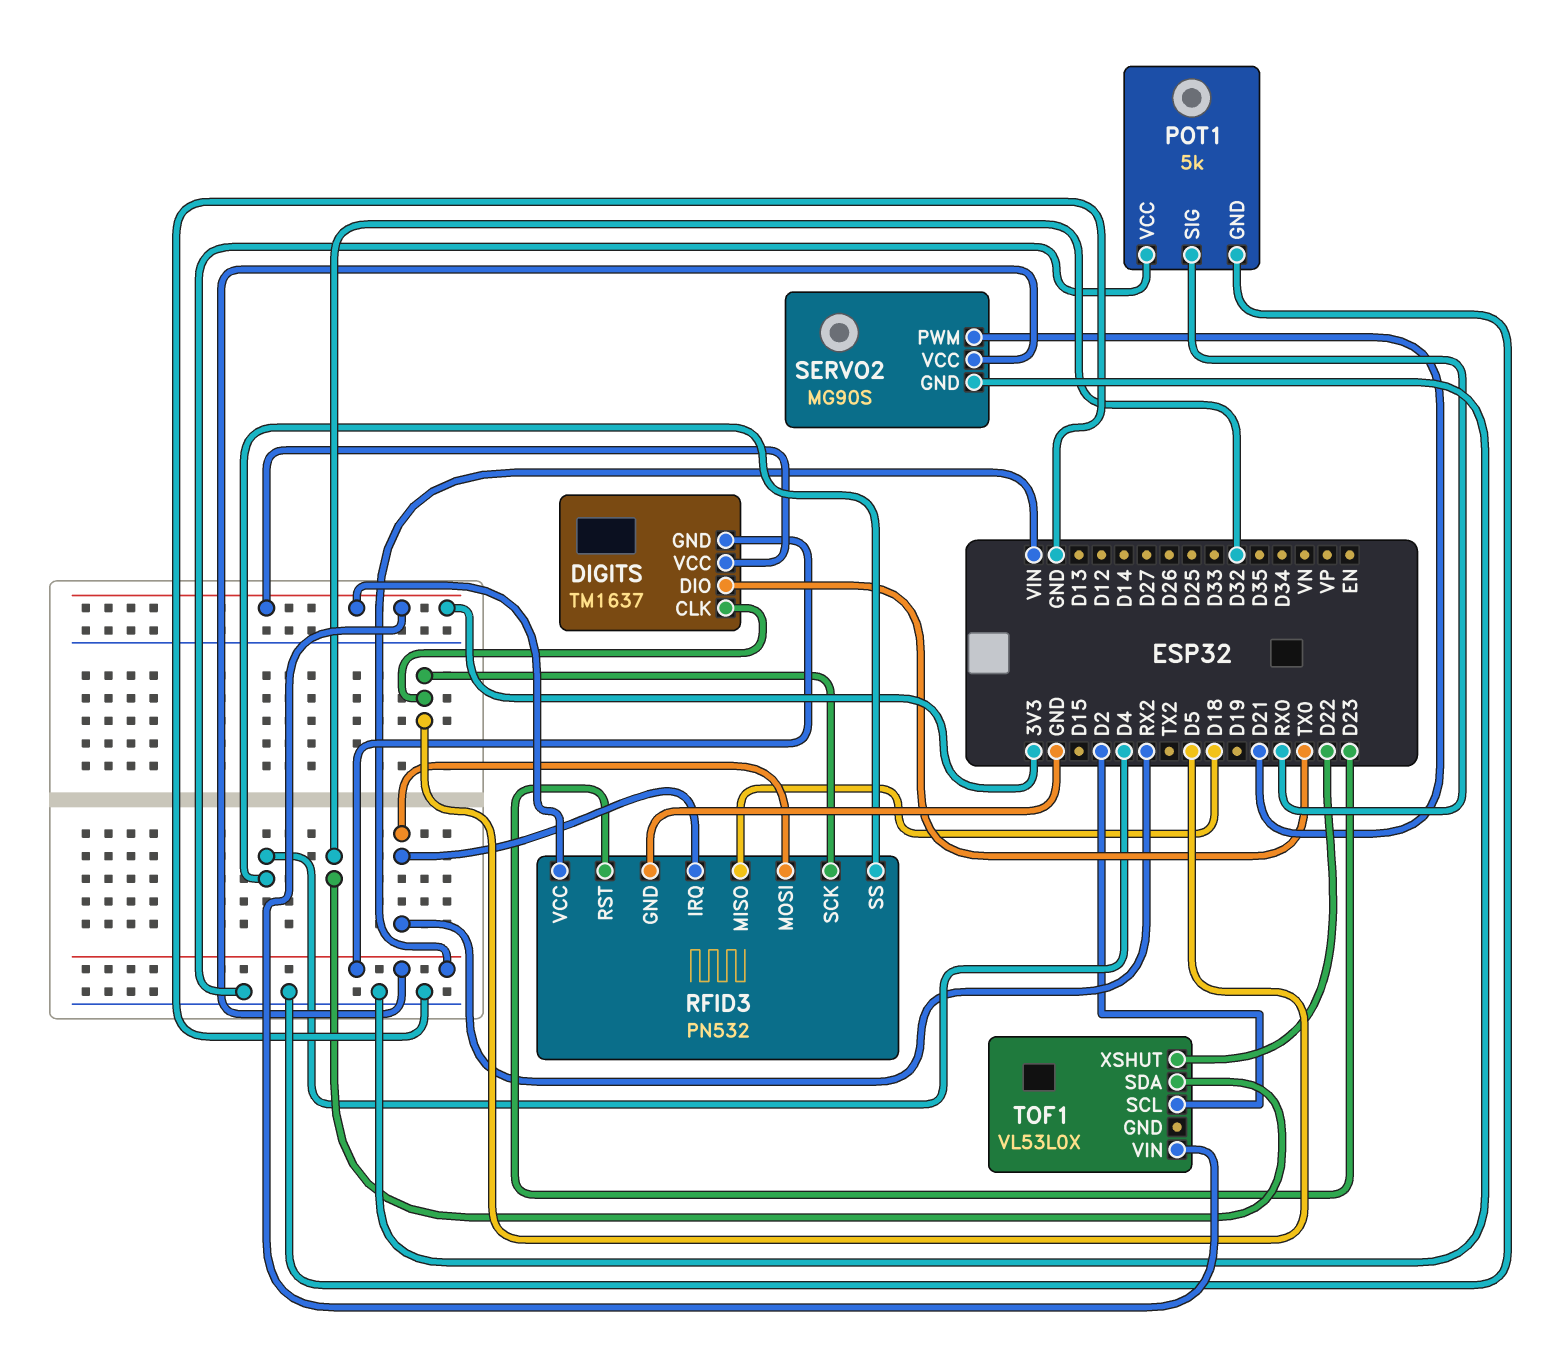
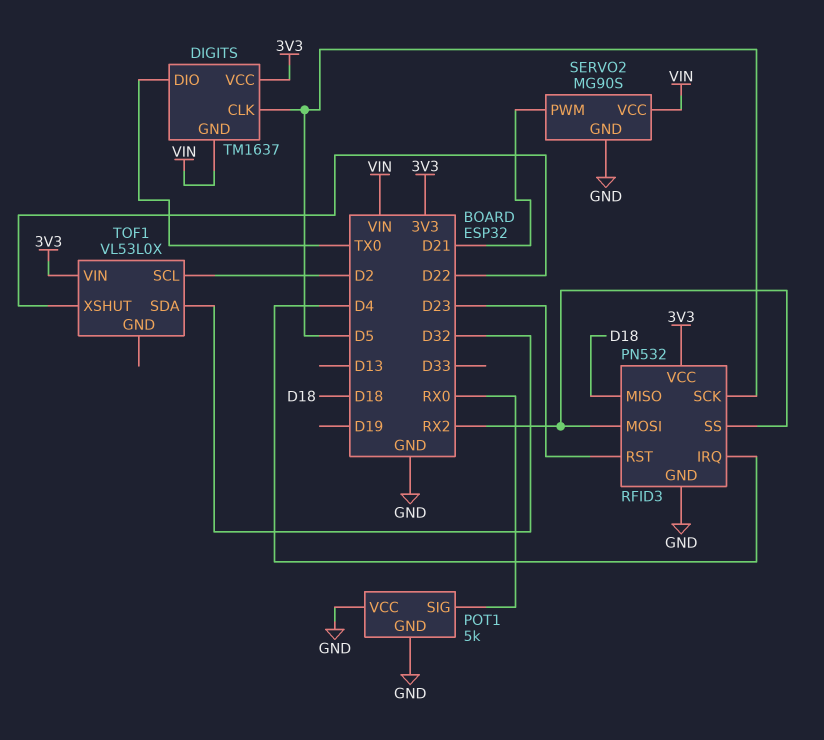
RFID3 pin IRQ: RX2 -> D4
RFID3 pin SS: D4 -> RX2

